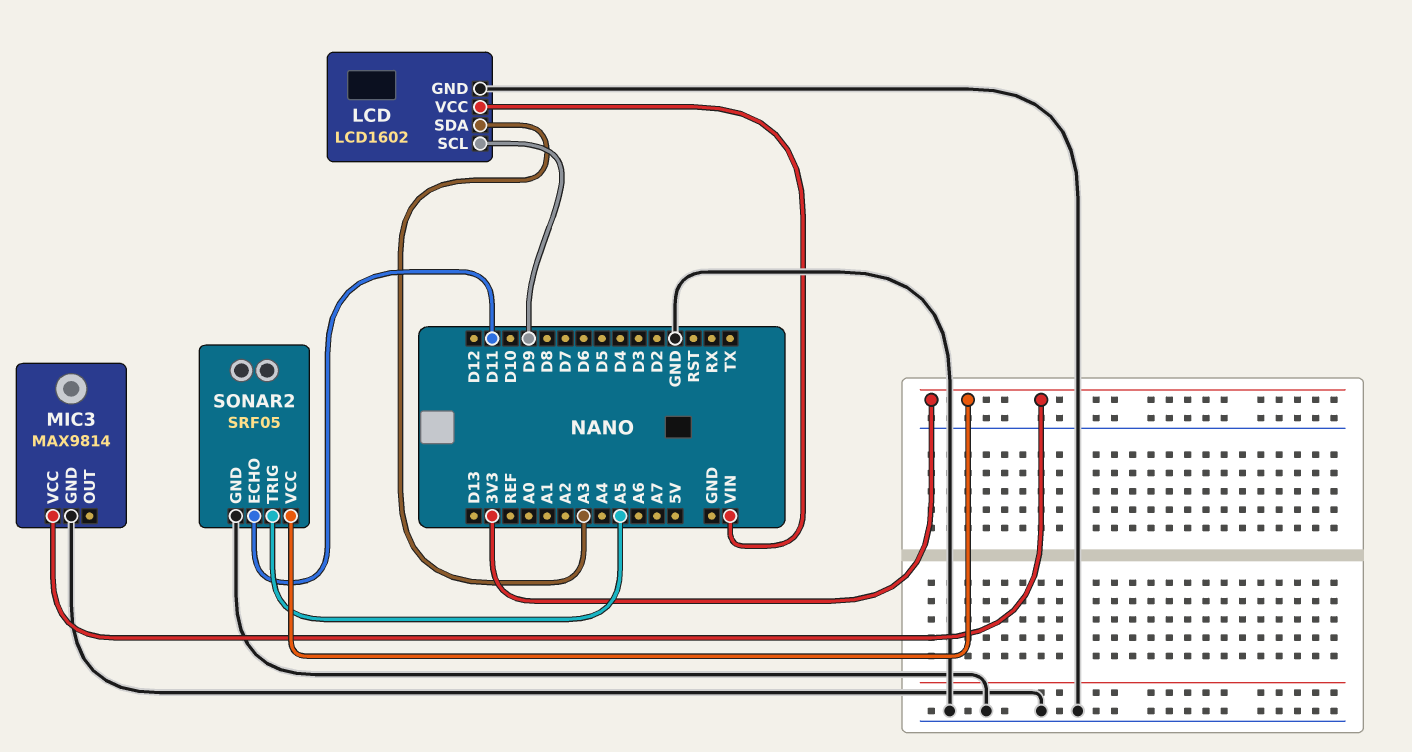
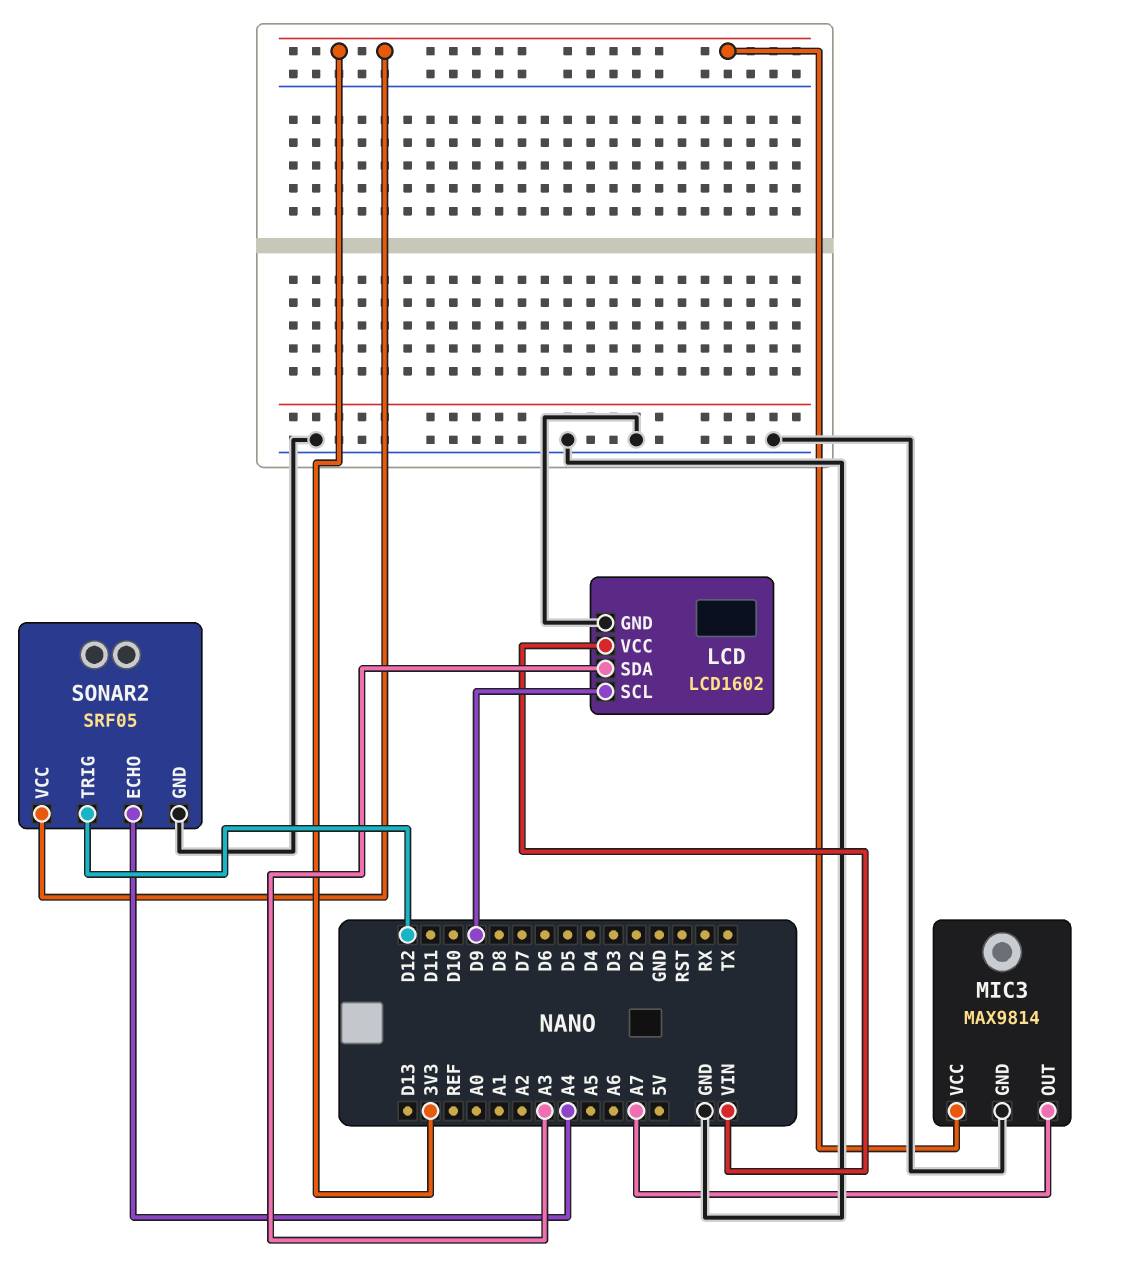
MIC3 pin OUT: none -> A7
SONAR2 pin ECHO: D11 -> A4
SONAR2 pin TRIG: A5 -> D12

